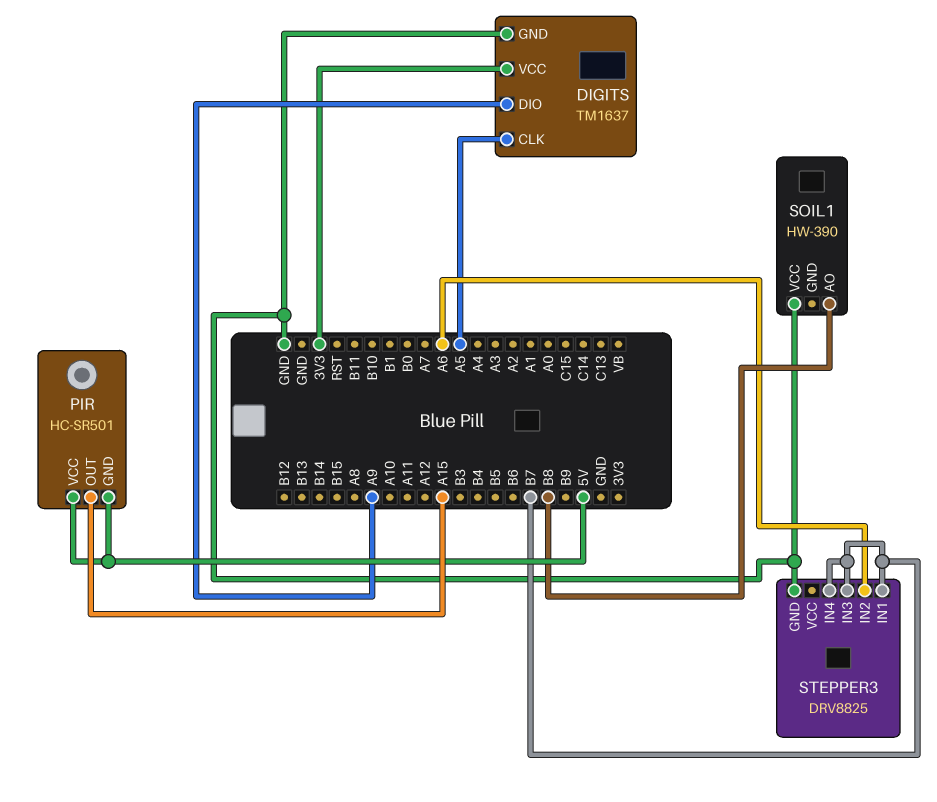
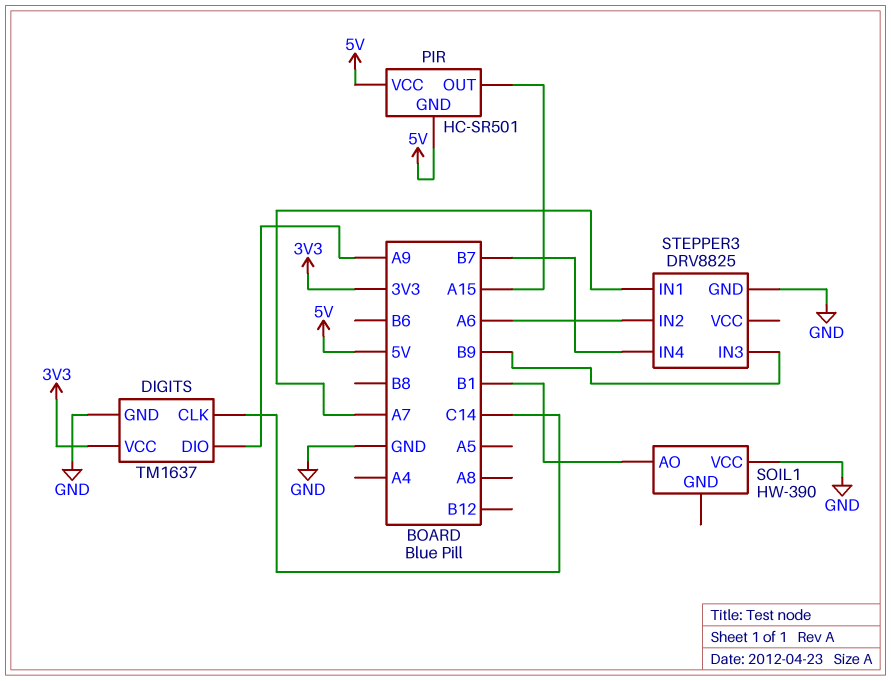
DIGITS pin CLK: A5 -> C14
SOIL1 pin AO: B8 -> B1
STEPPER3 pin IN1: B7 -> A7
STEPPER3 pin IN3: B7 -> B9

